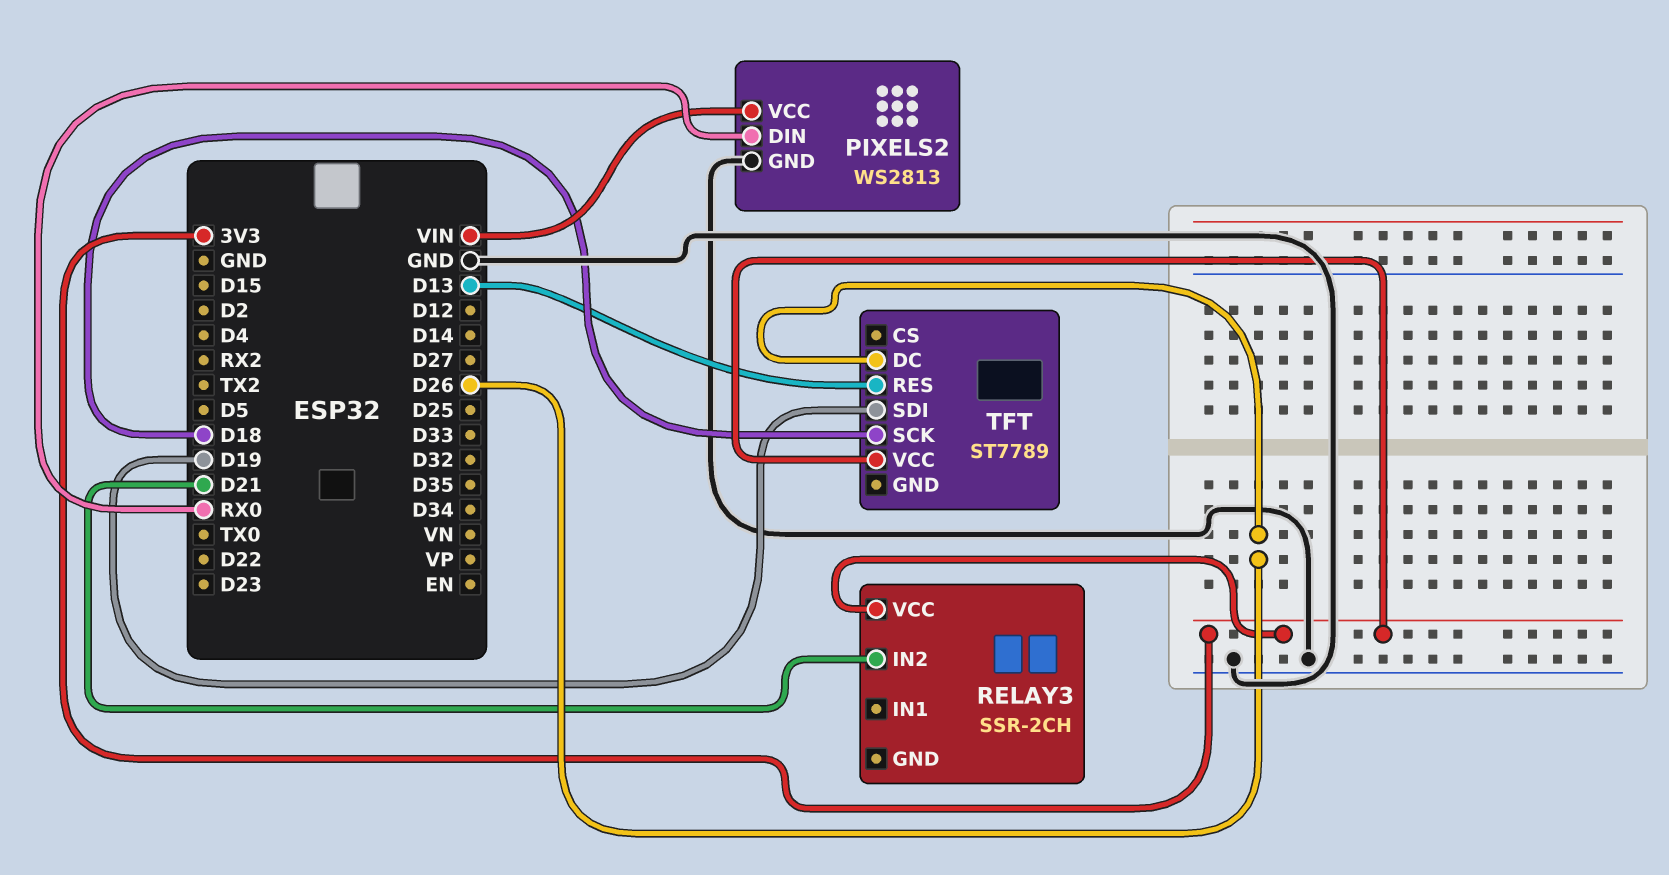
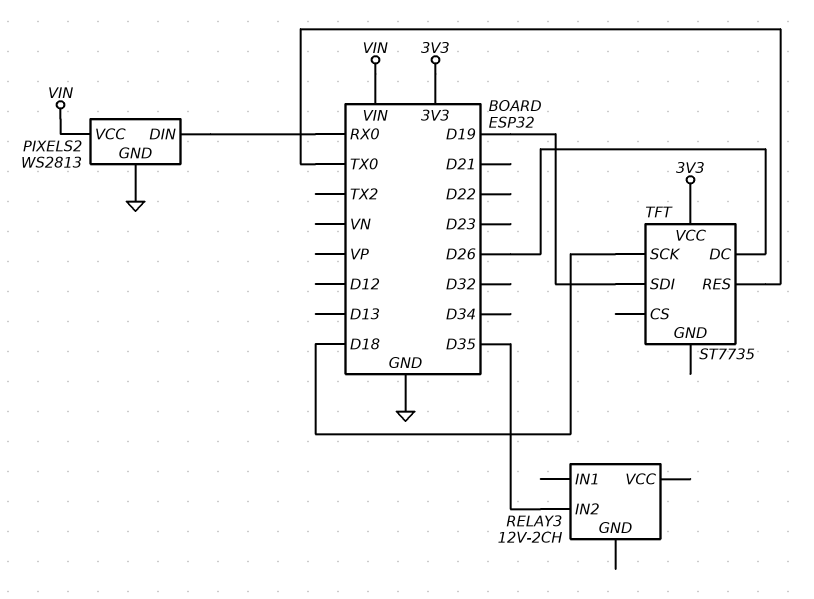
RELAY3: SSR-2CH -> 12V-2CH
RELAY3 pin IN2: D21 -> D35
RELAY3 pin VCC: 3V3 -> none
TFT: ST7789 -> ST7735
TFT pin RES: D13 -> TX0

